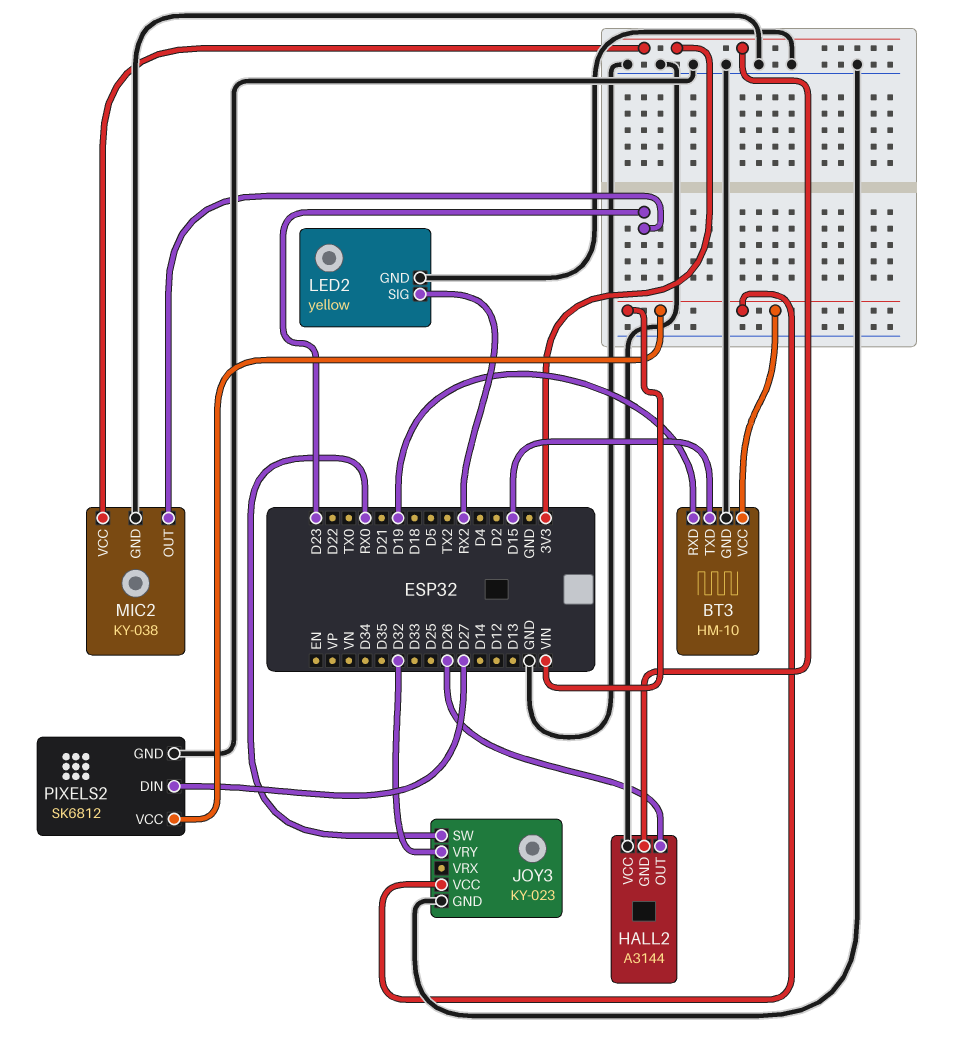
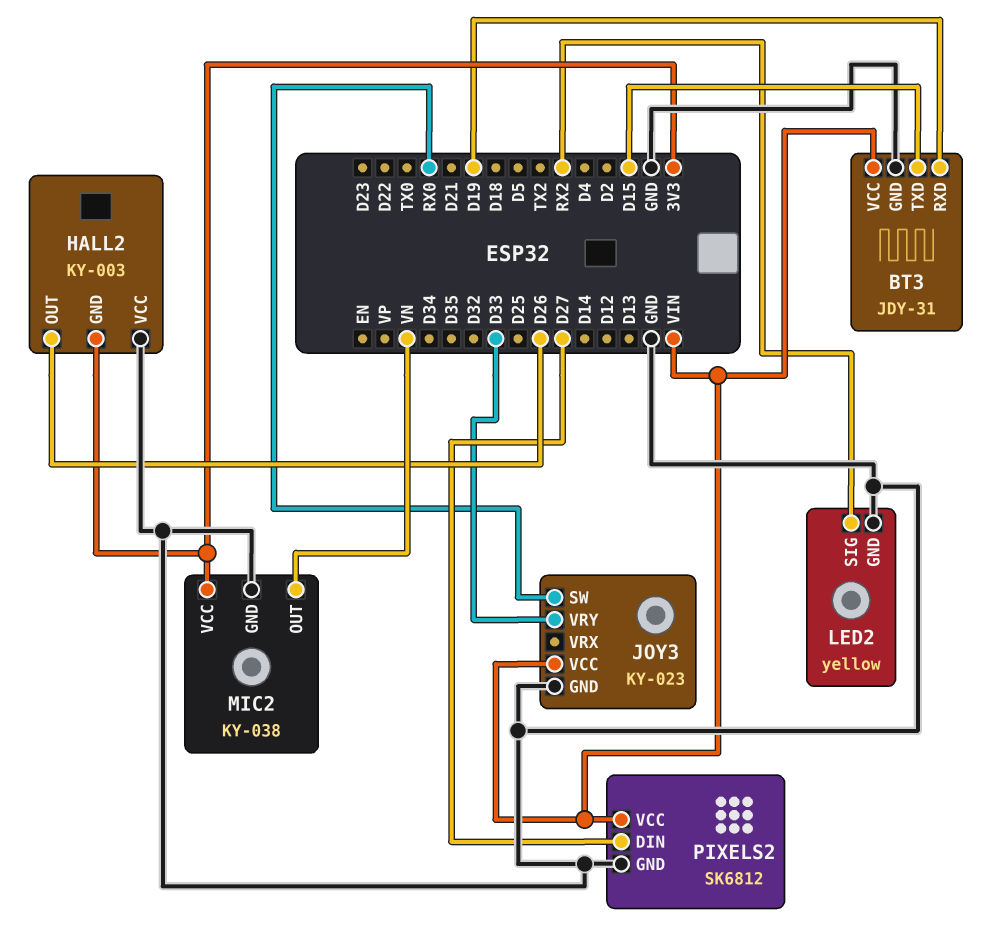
BT3: HM-10 -> JDY-31
HALL2: A3144 -> KY-003
JOY3 pin VRY: D32 -> D33
MIC2 pin OUT: D23 -> VN

